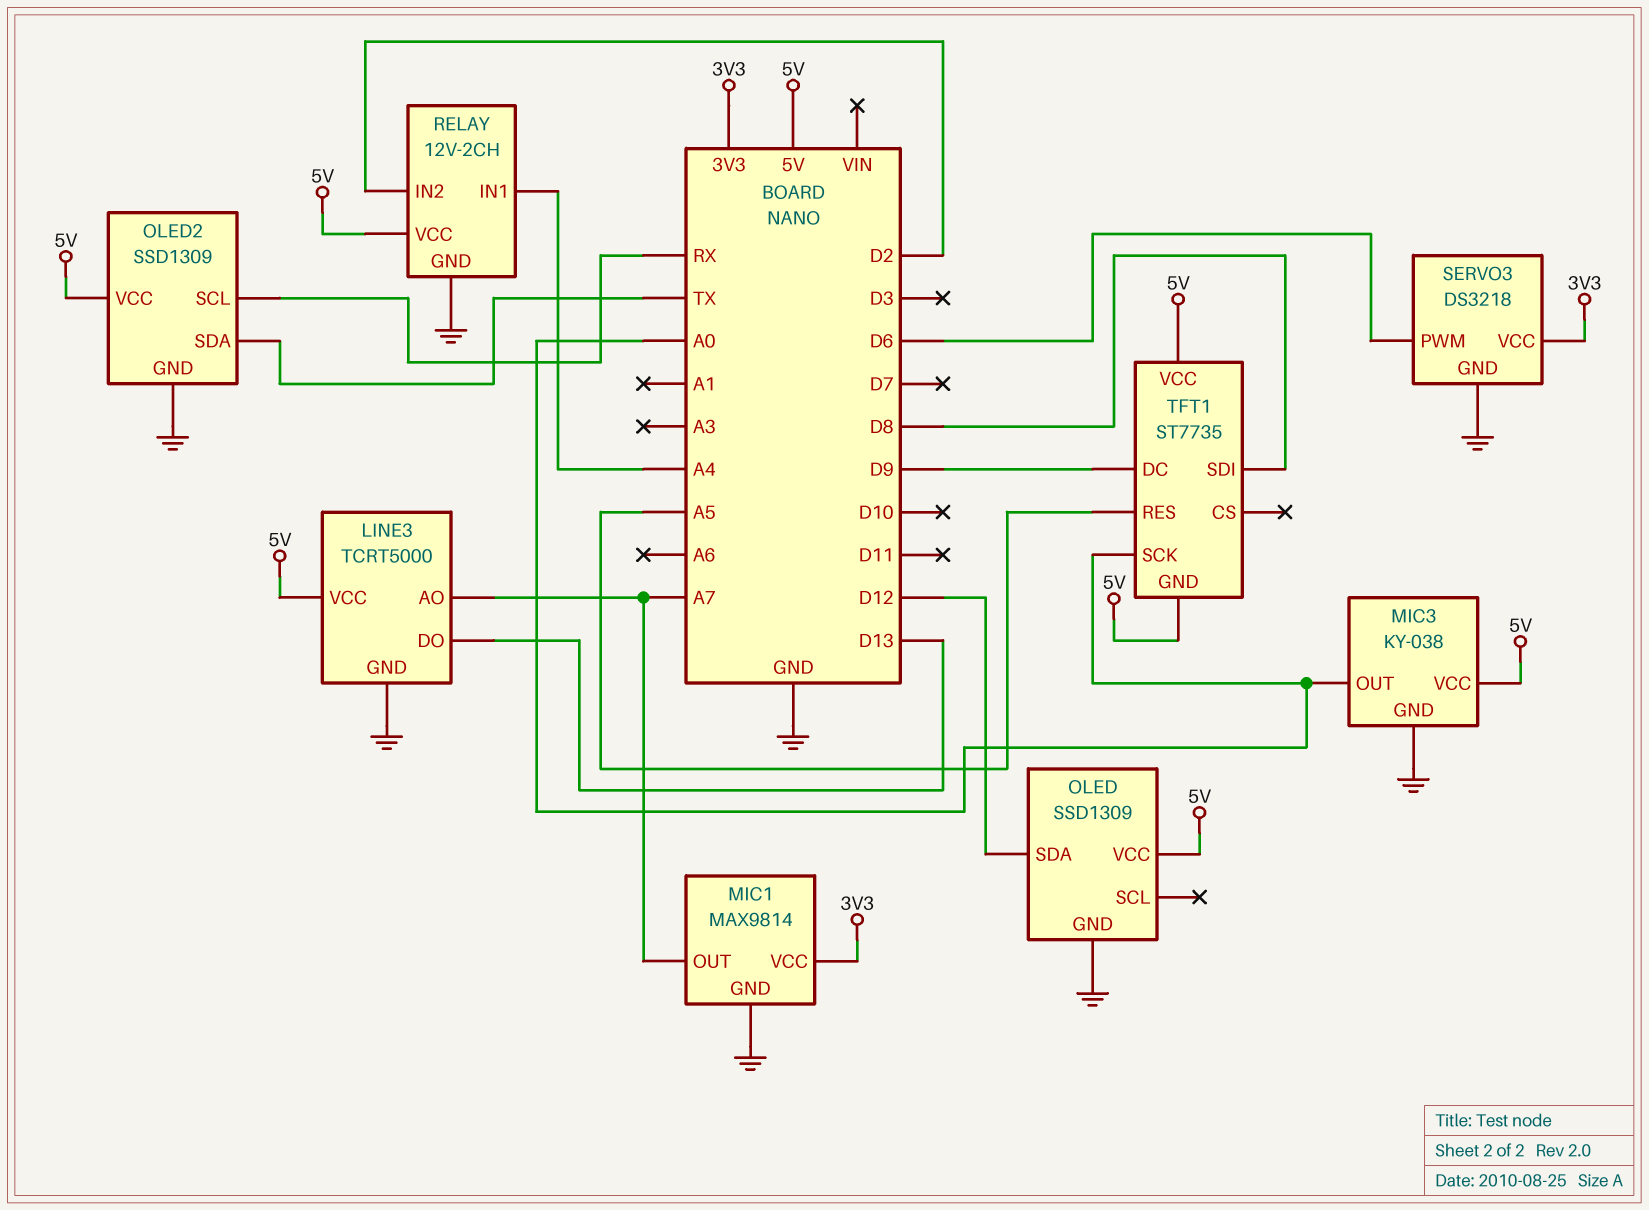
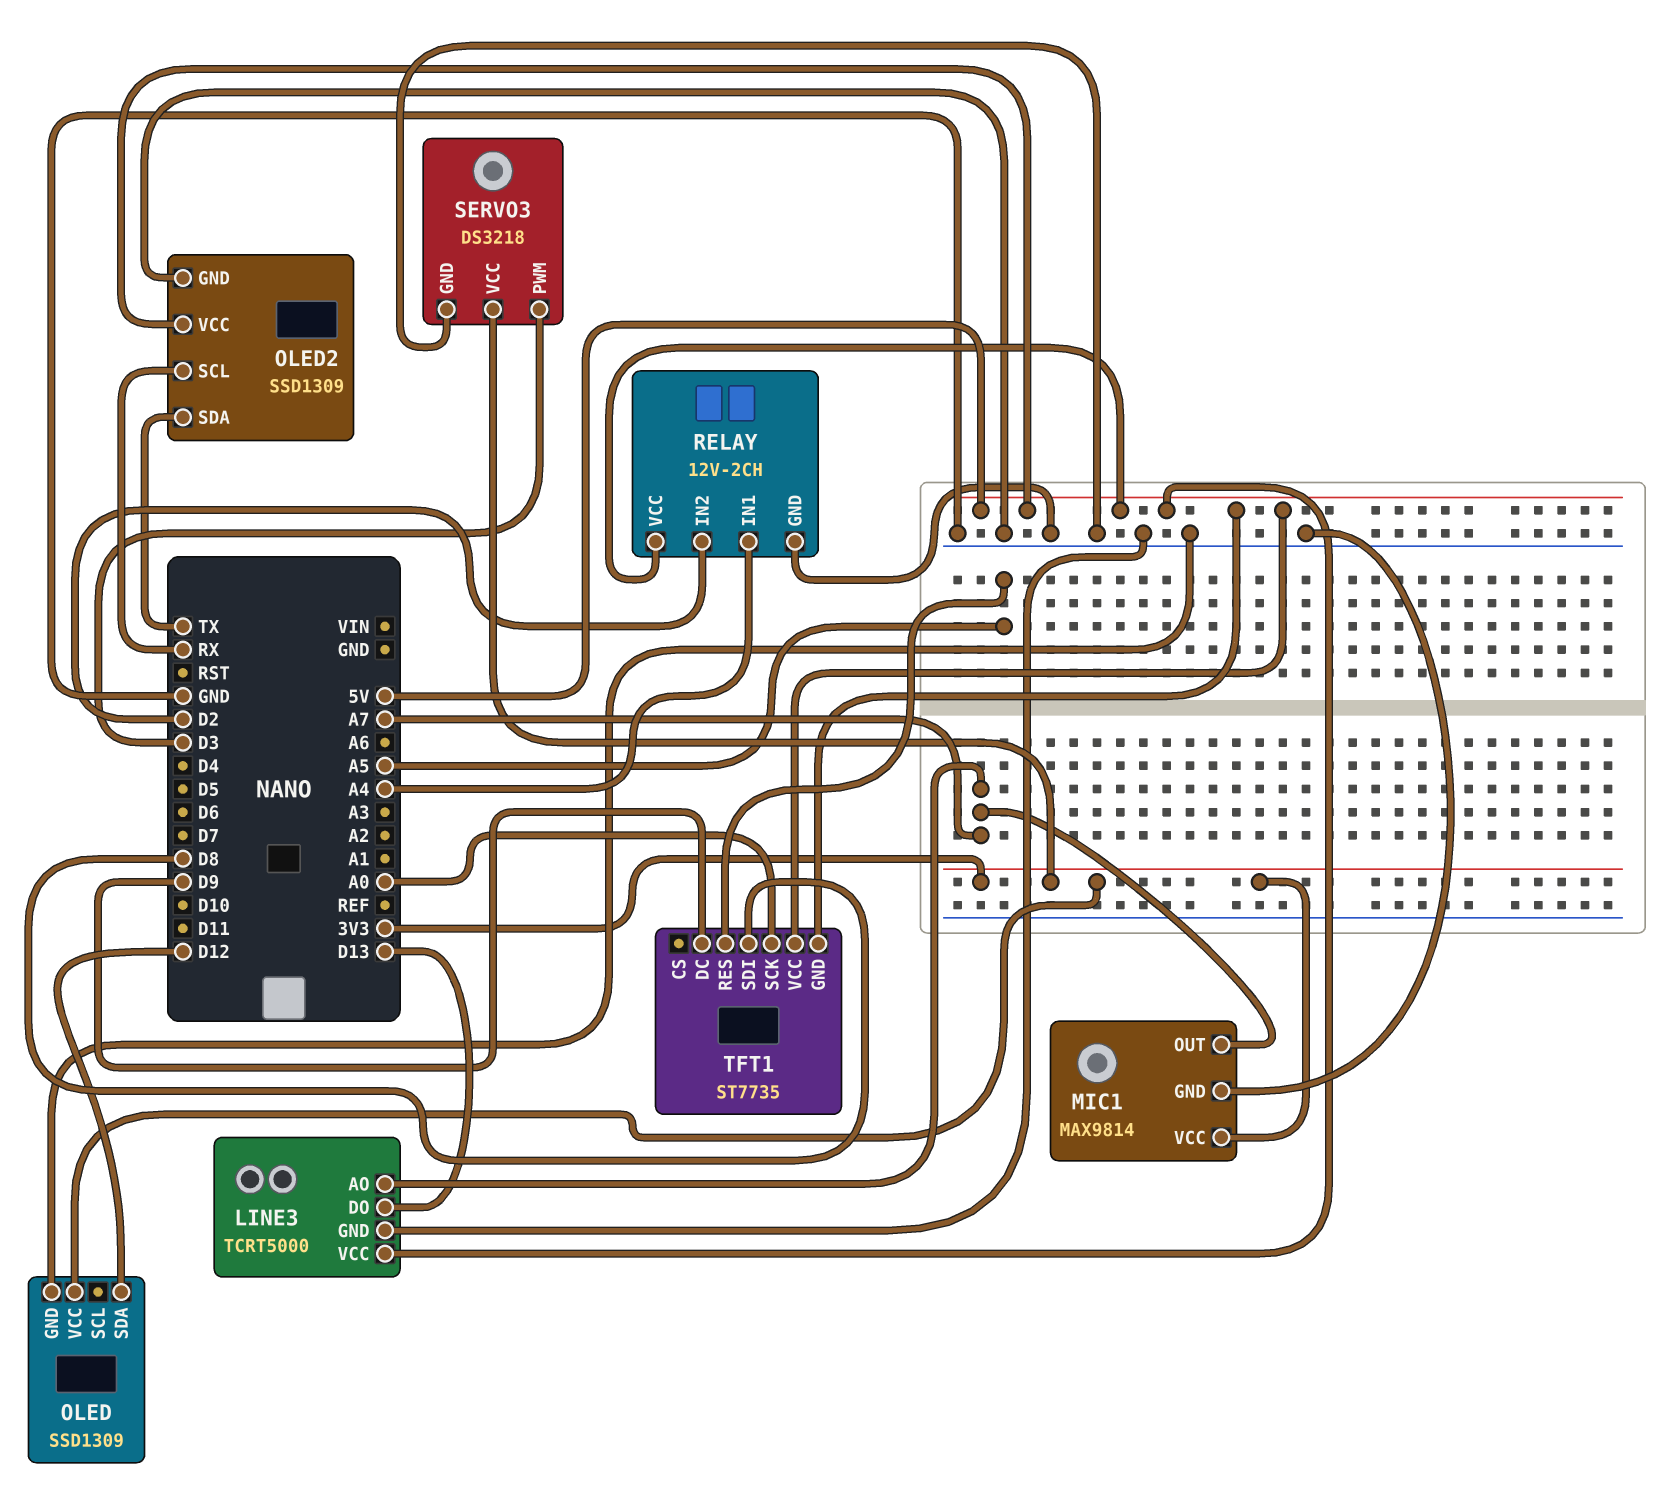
MIC3: KY-038 -> none
MIC3 pin GND: GND -> none
MIC3 pin OUT: A0 -> none
MIC3 pin VCC: 5V -> none
OLED pin VCC: 5V -> 3V3
SERVO3 pin PWM: D6 -> D3

